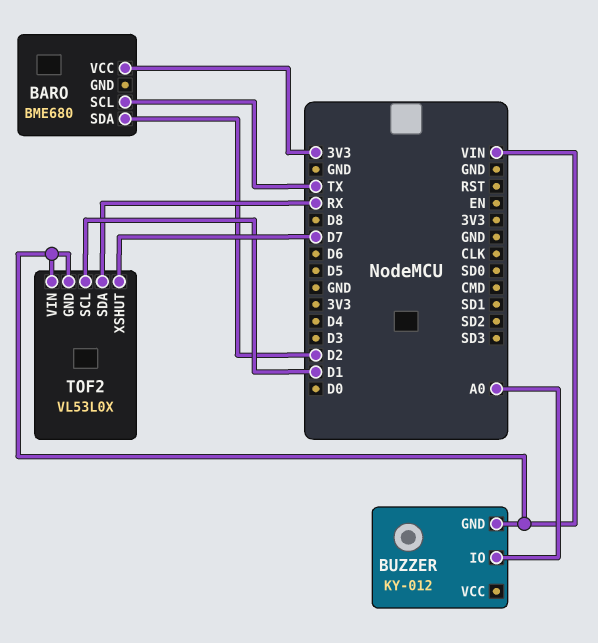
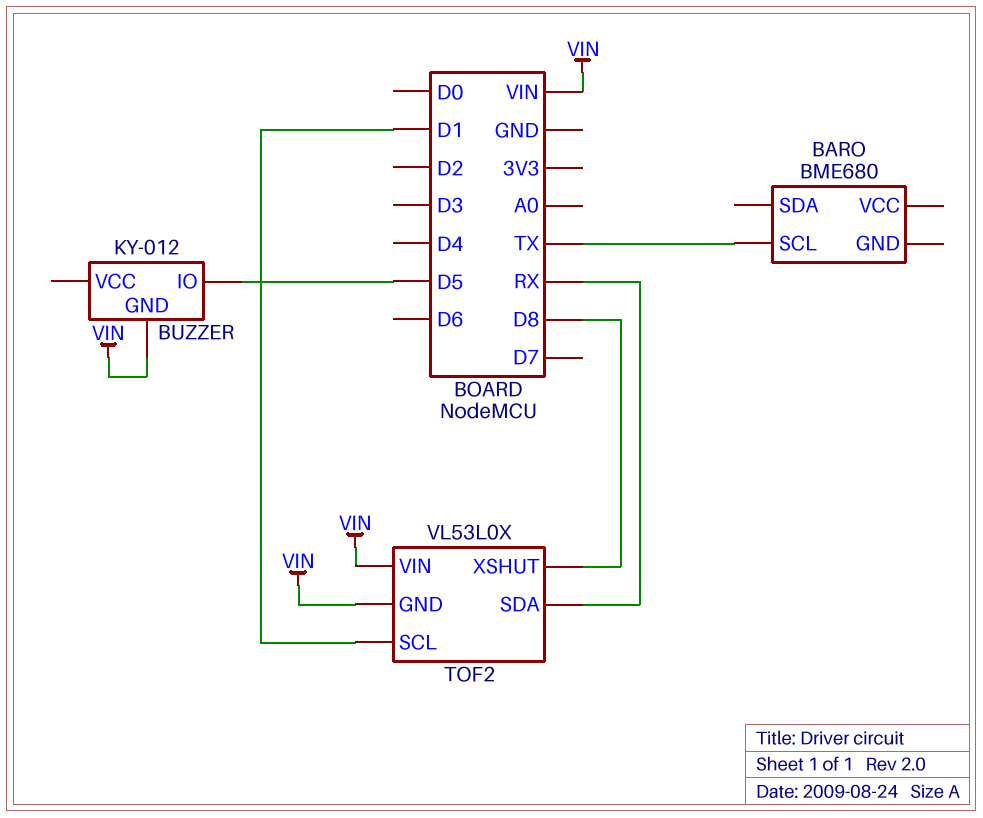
BARO pin SDA: D2 -> none
BARO pin VCC: 3V3 -> none
BUZZER pin IO: A0 -> D5
TOF2 pin XSHUT: D7 -> D8

